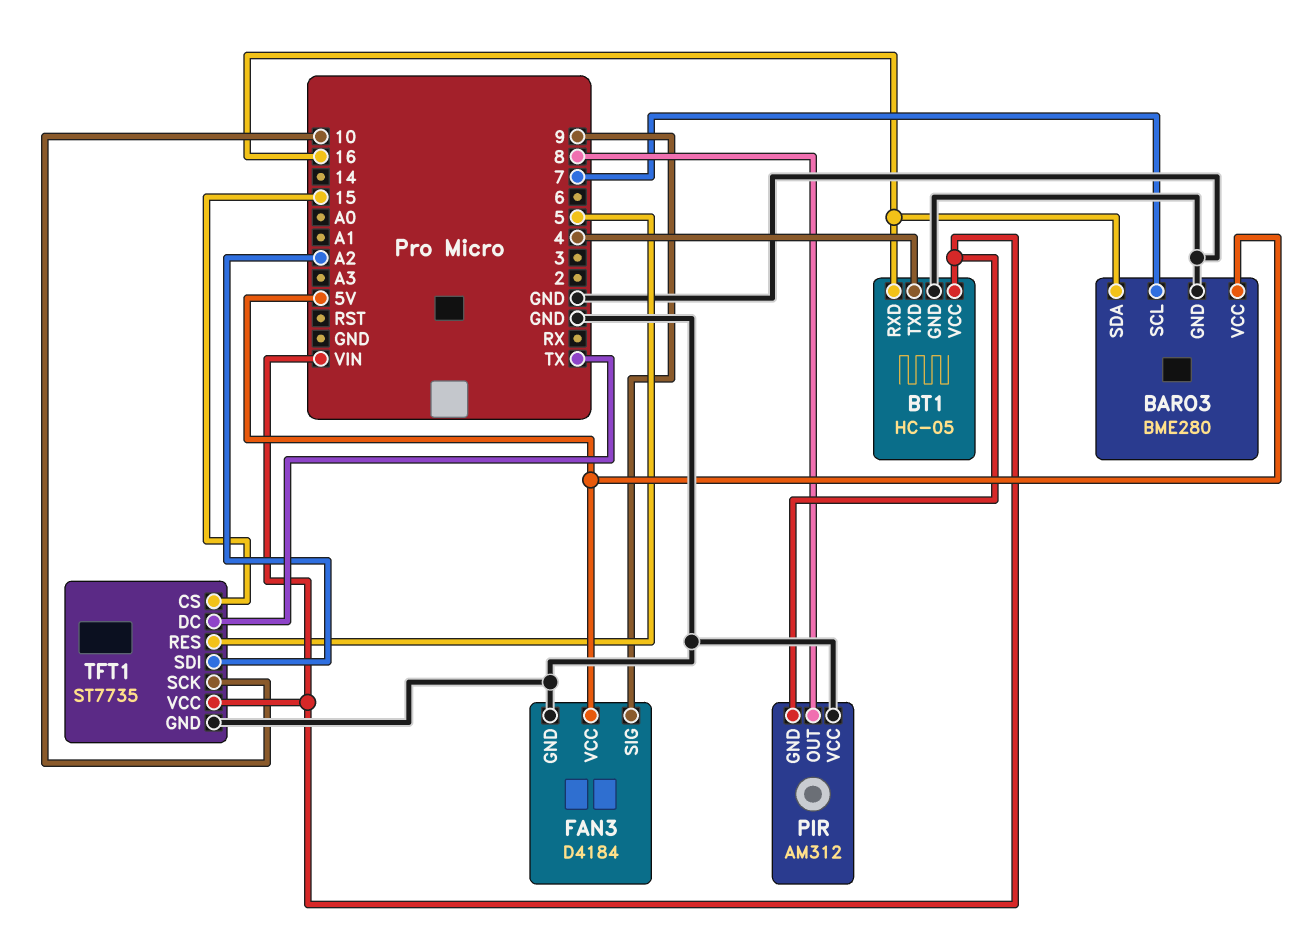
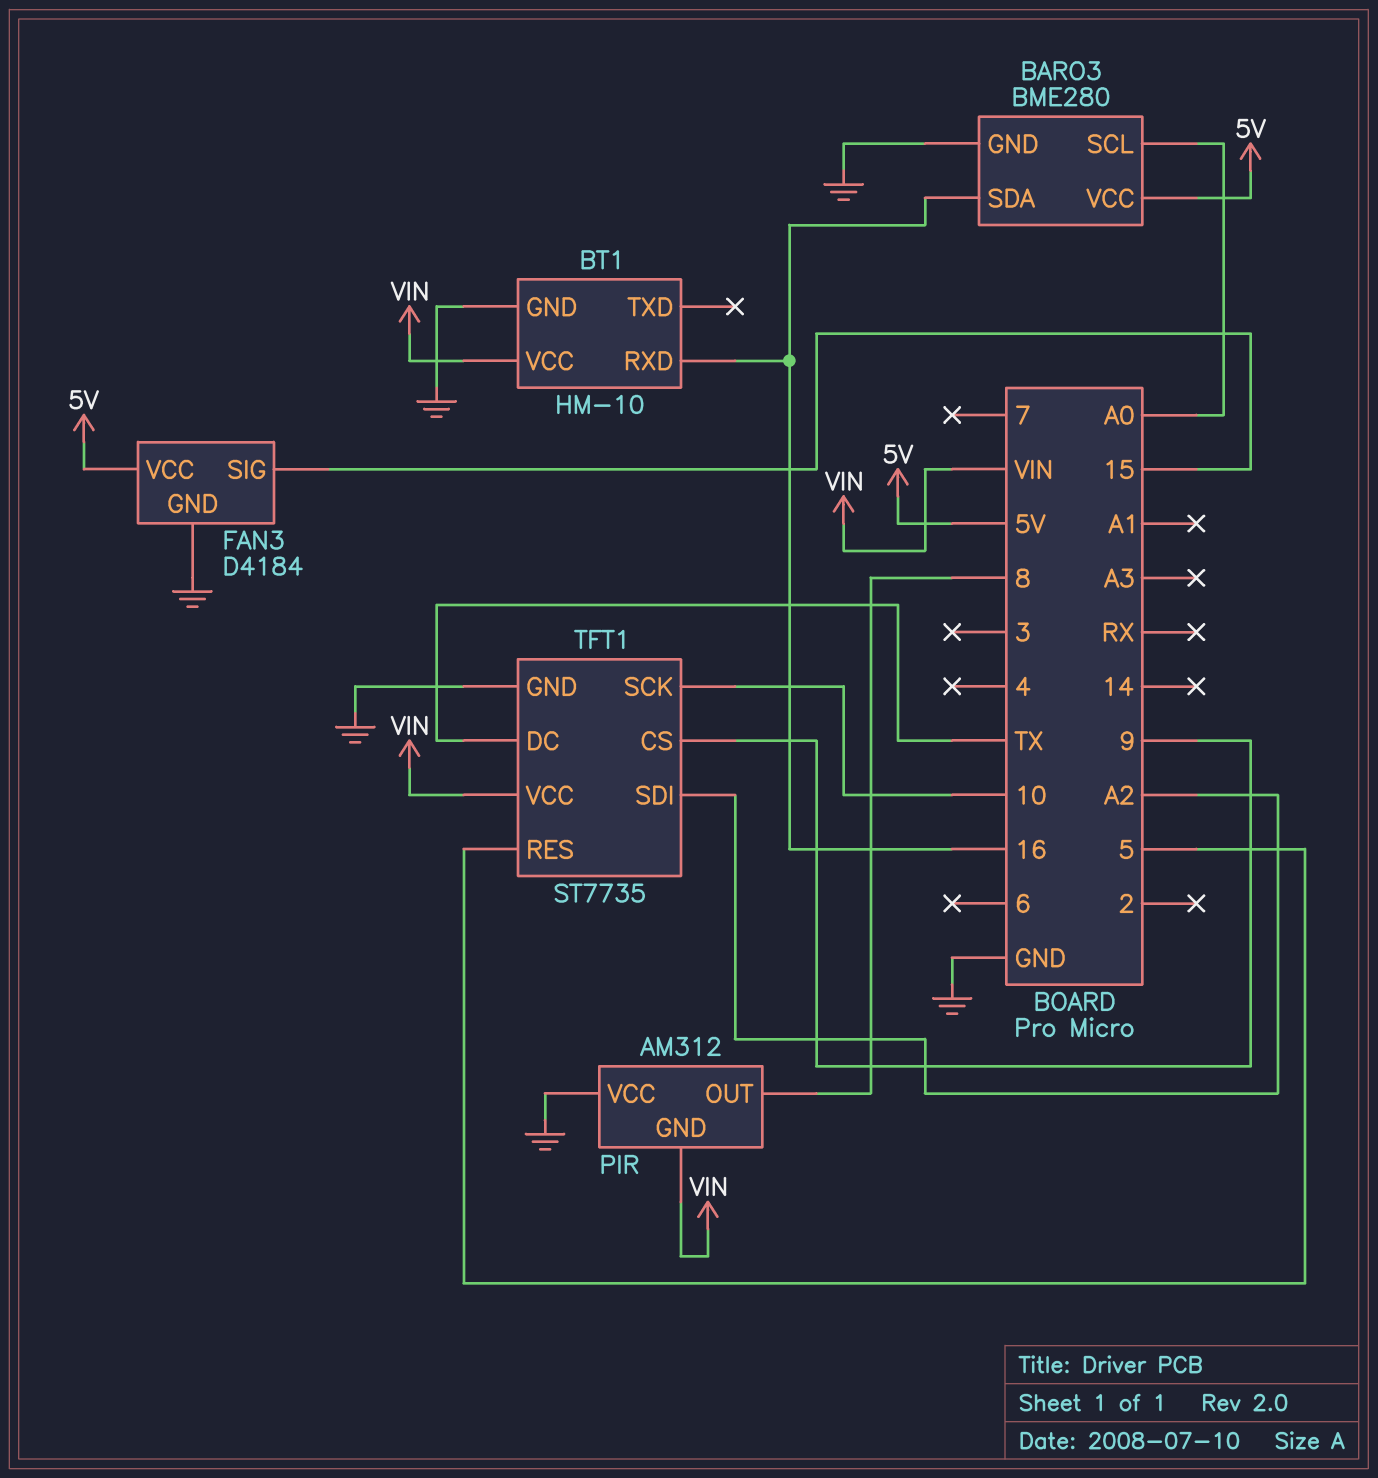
BARO3 pin SCL: 7 -> A0
BT1: HC-05 -> HM-10
BT1 pin TXD: 4 -> none
FAN3 pin SIG: 9 -> 15
TFT1 pin CS: 15 -> 9

